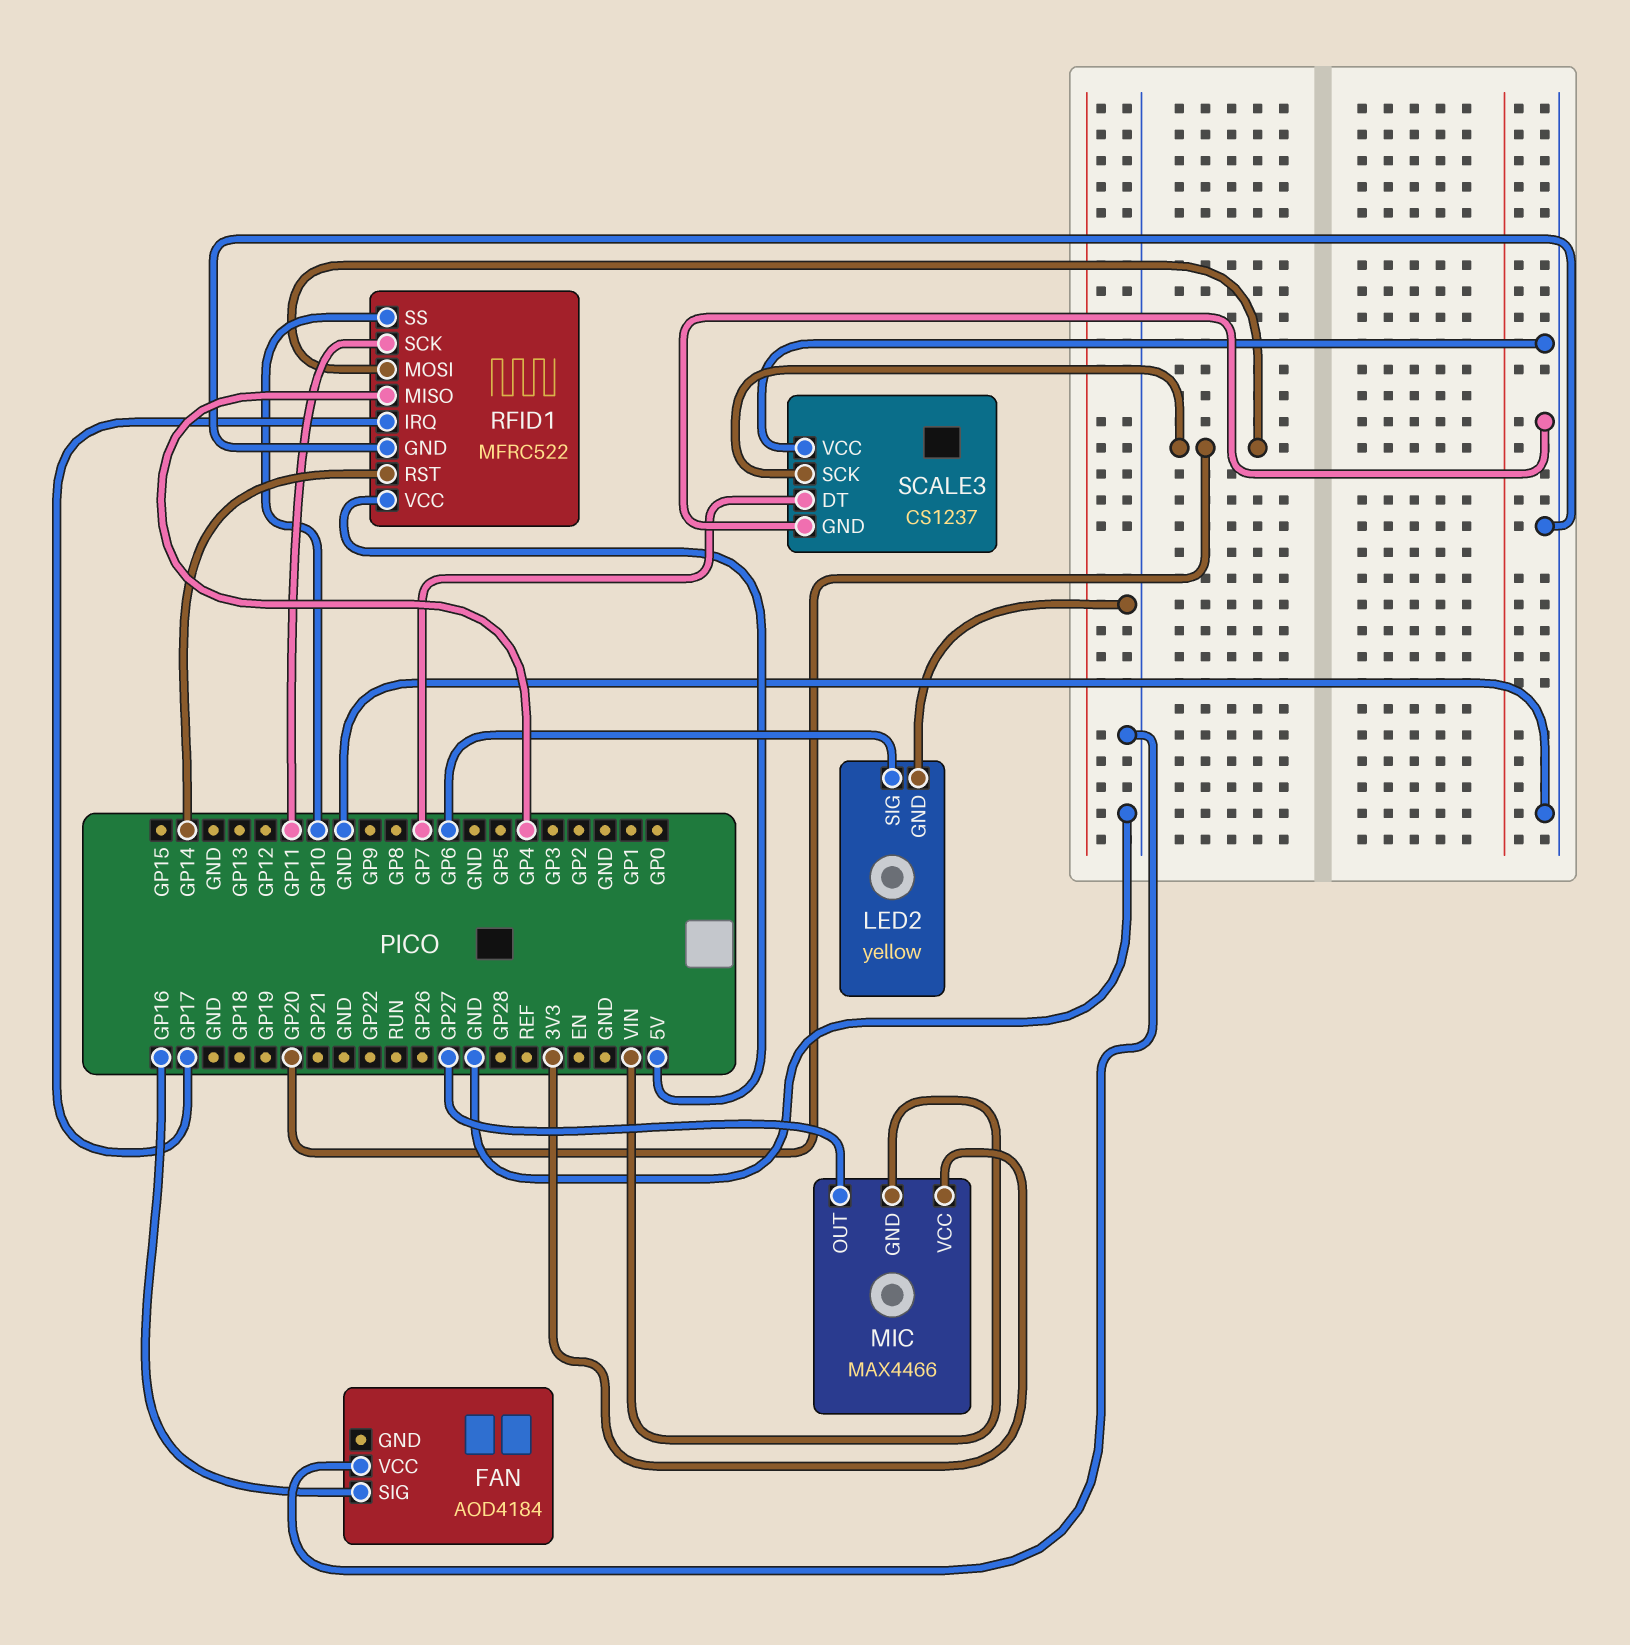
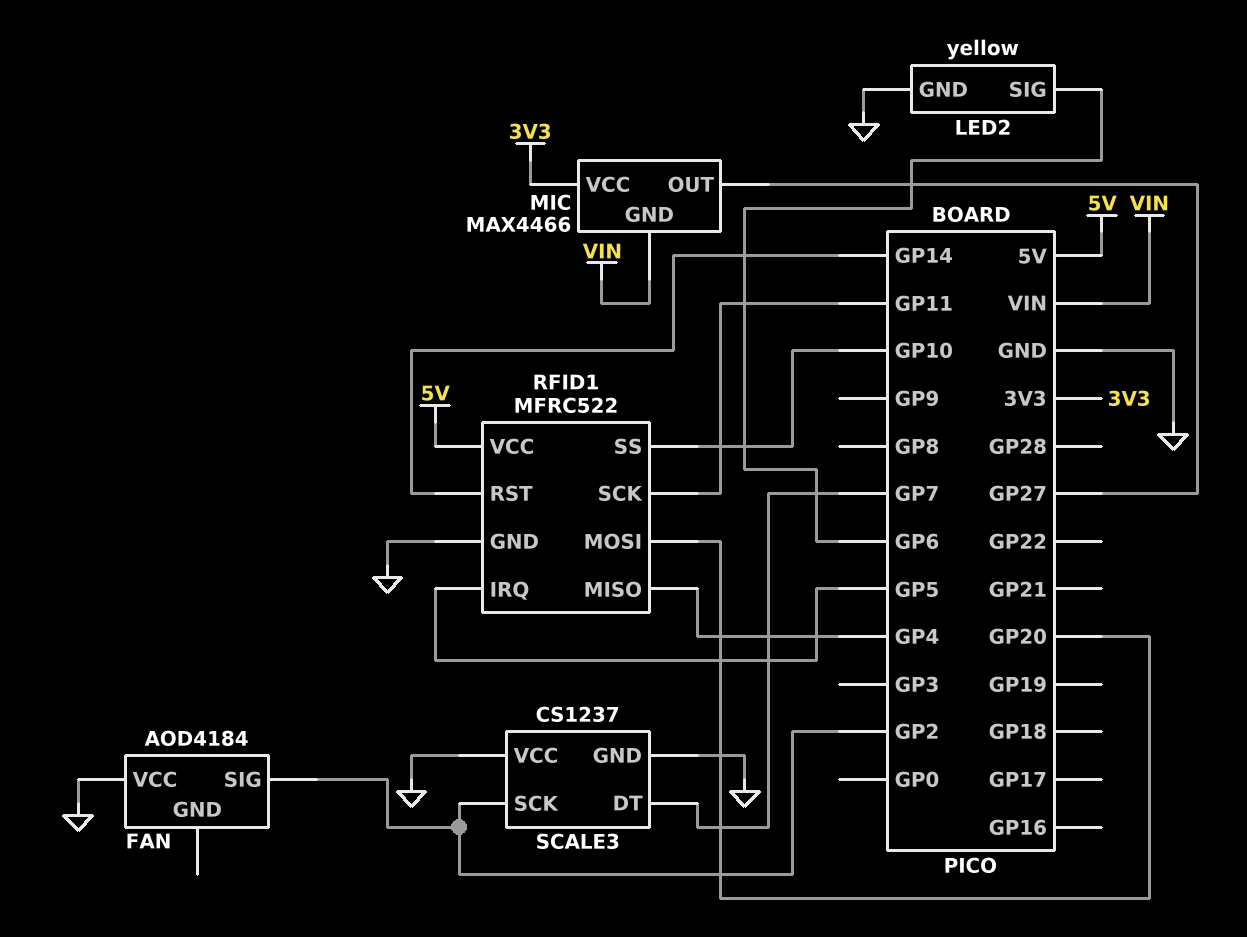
FAN pin SIG: GP16 -> GP2
RFID1 pin IRQ: GP17 -> GP5
SCALE3 pin SCK: GP20 -> GP2

